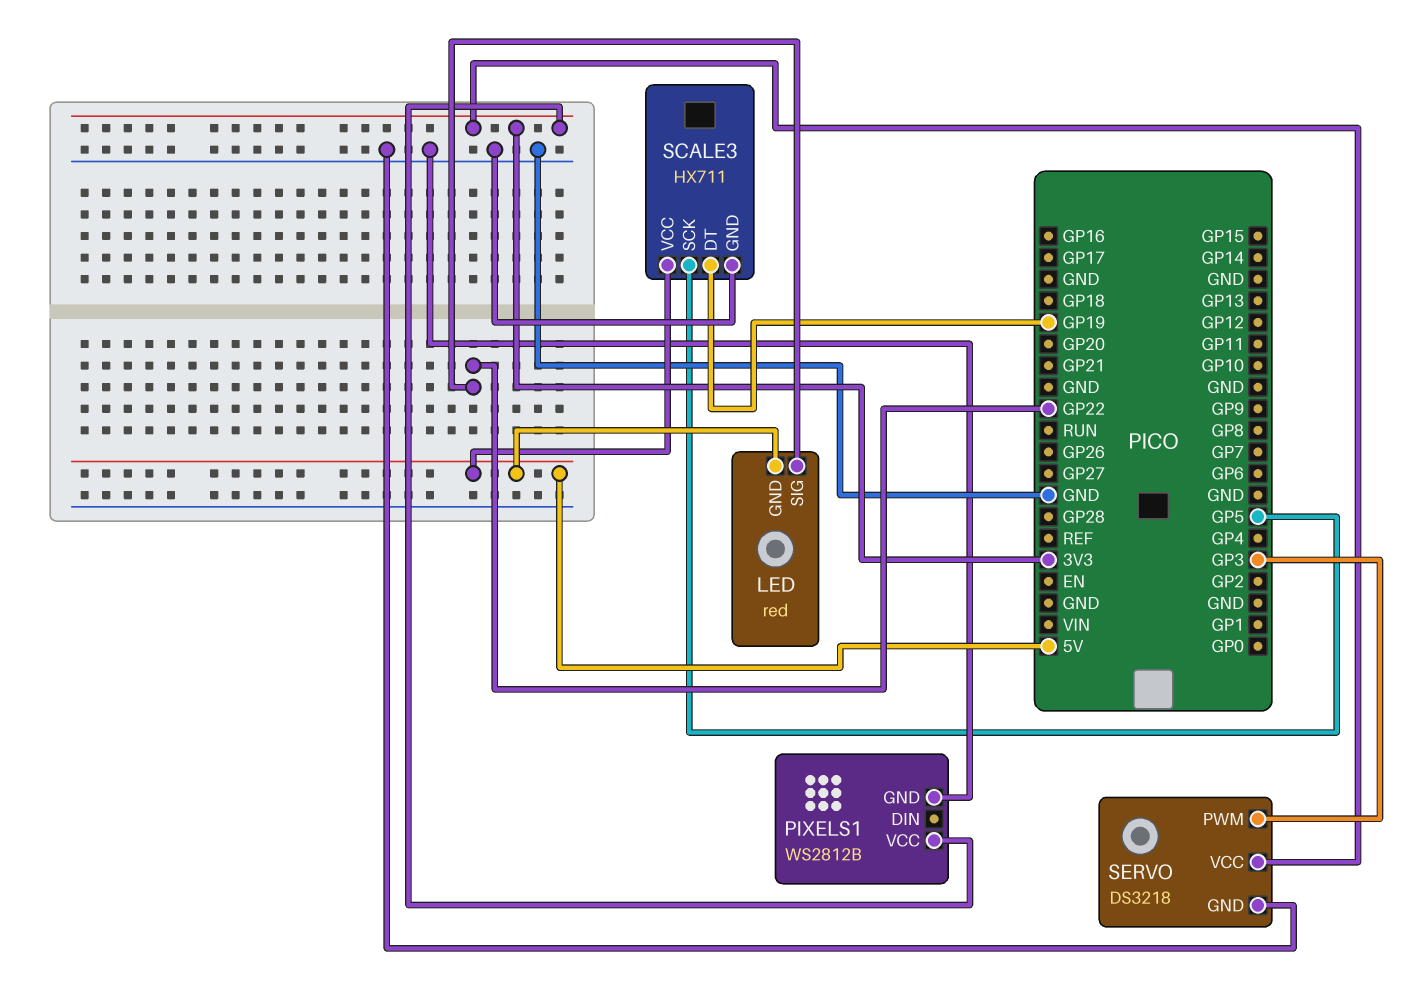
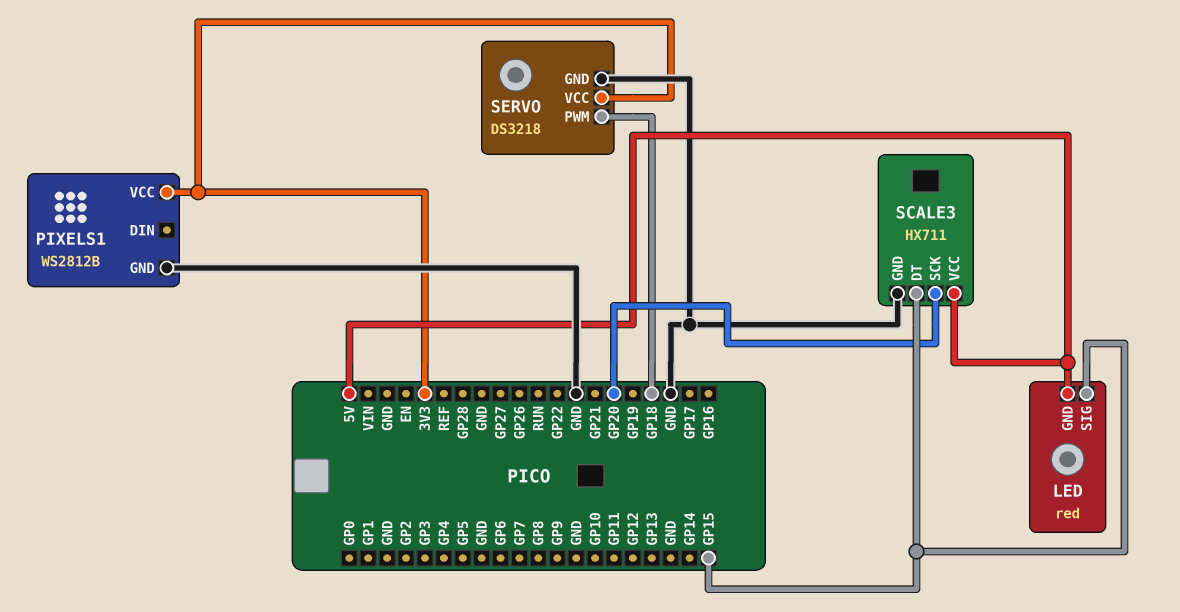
LED pin SIG: GP22 -> GP15
SCALE3 pin DT: GP19 -> GP15
SCALE3 pin SCK: GP5 -> GP20
SERVO pin PWM: GP3 -> GP18

